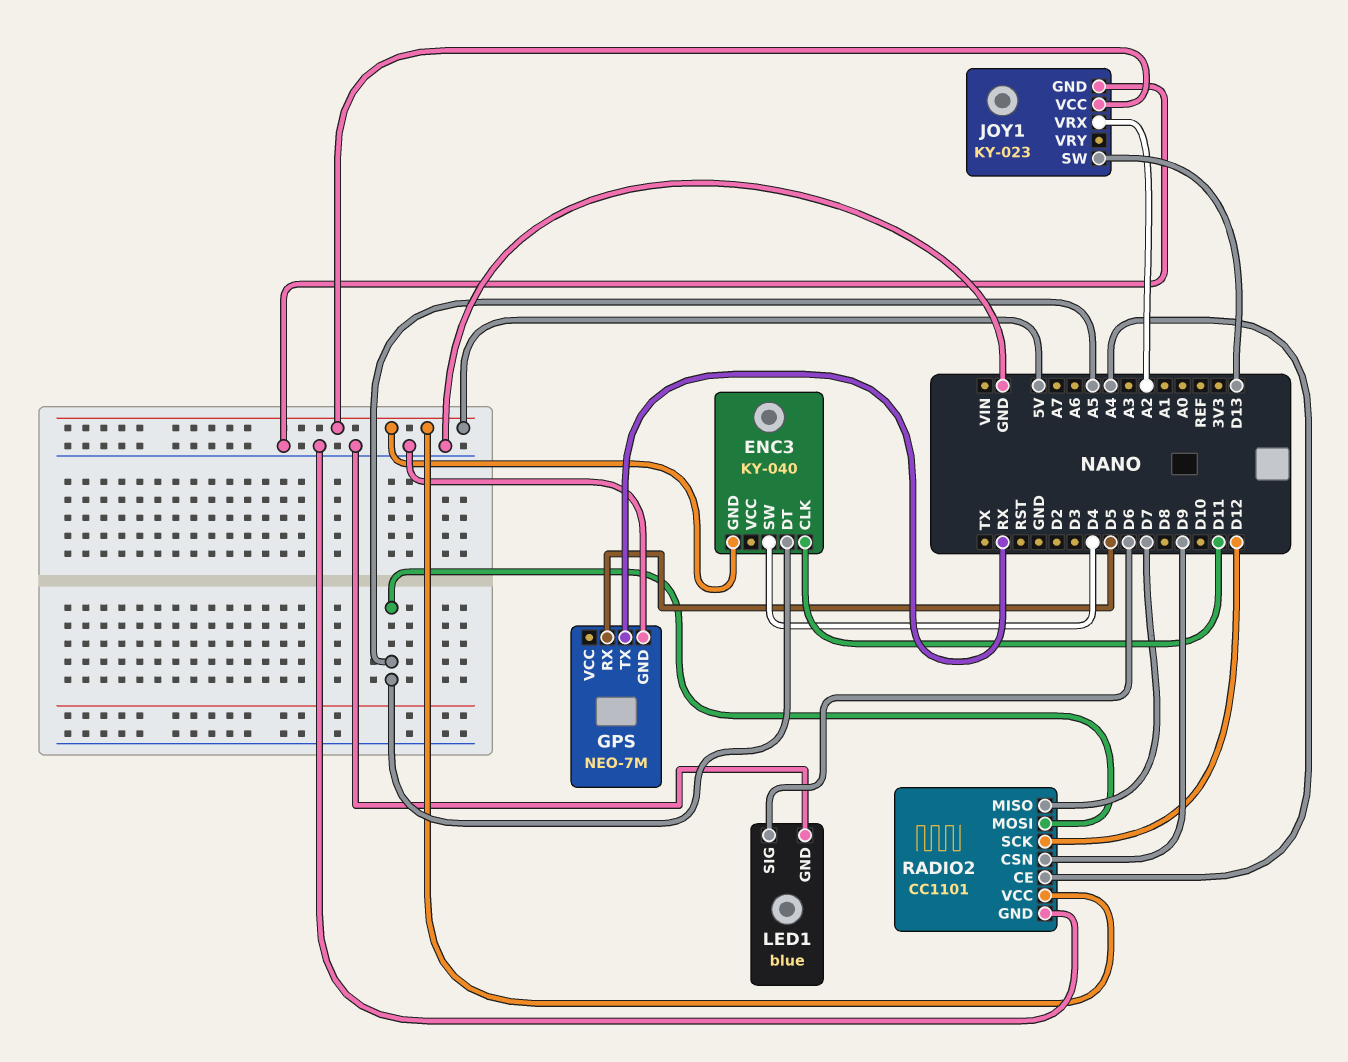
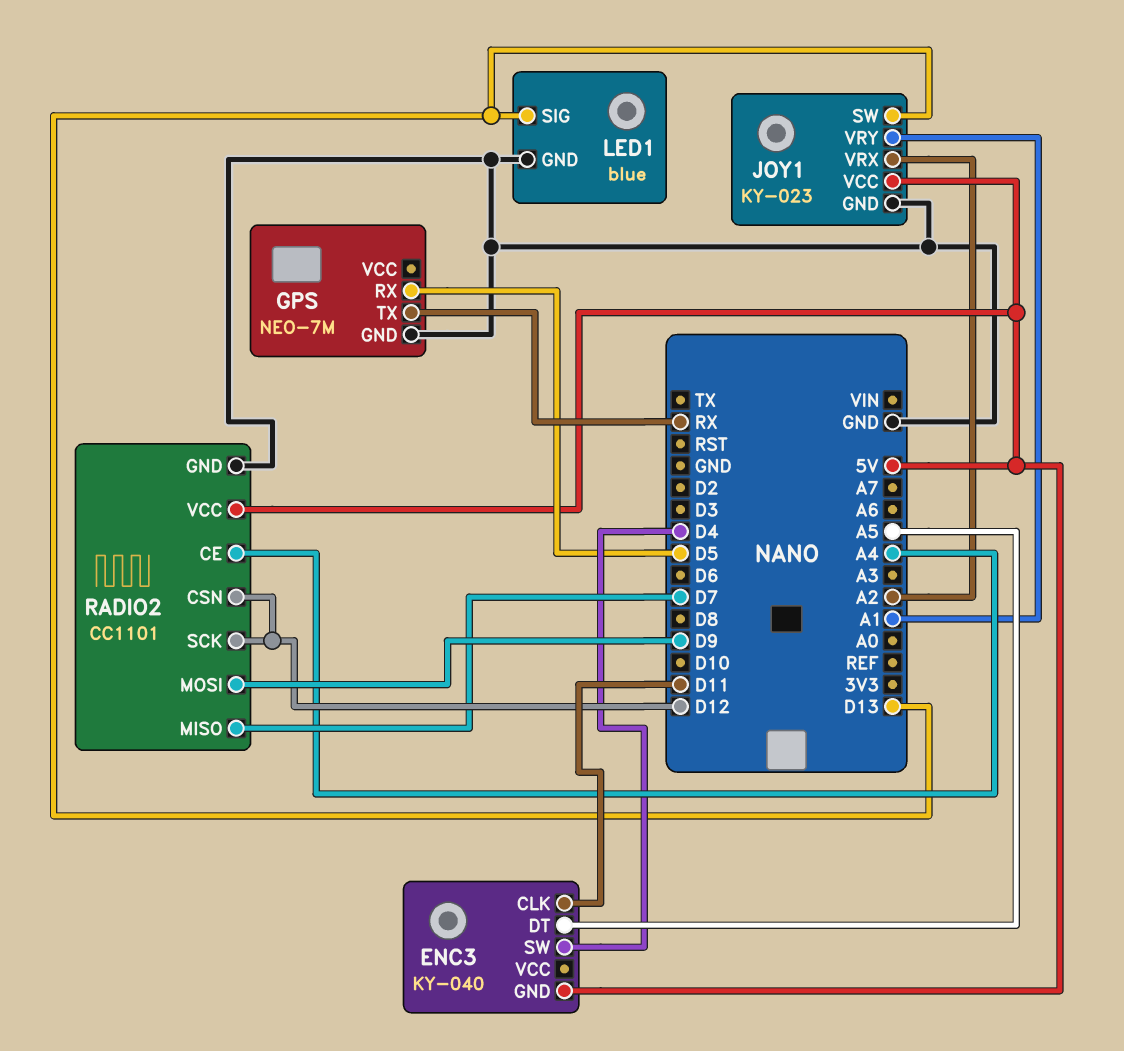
JOY1 pin VRY: none -> A1
LED1 pin SIG: D6 -> D13
RADIO2 pin CSN: D9 -> D12
RADIO2 pin MOSI: A5 -> D9

